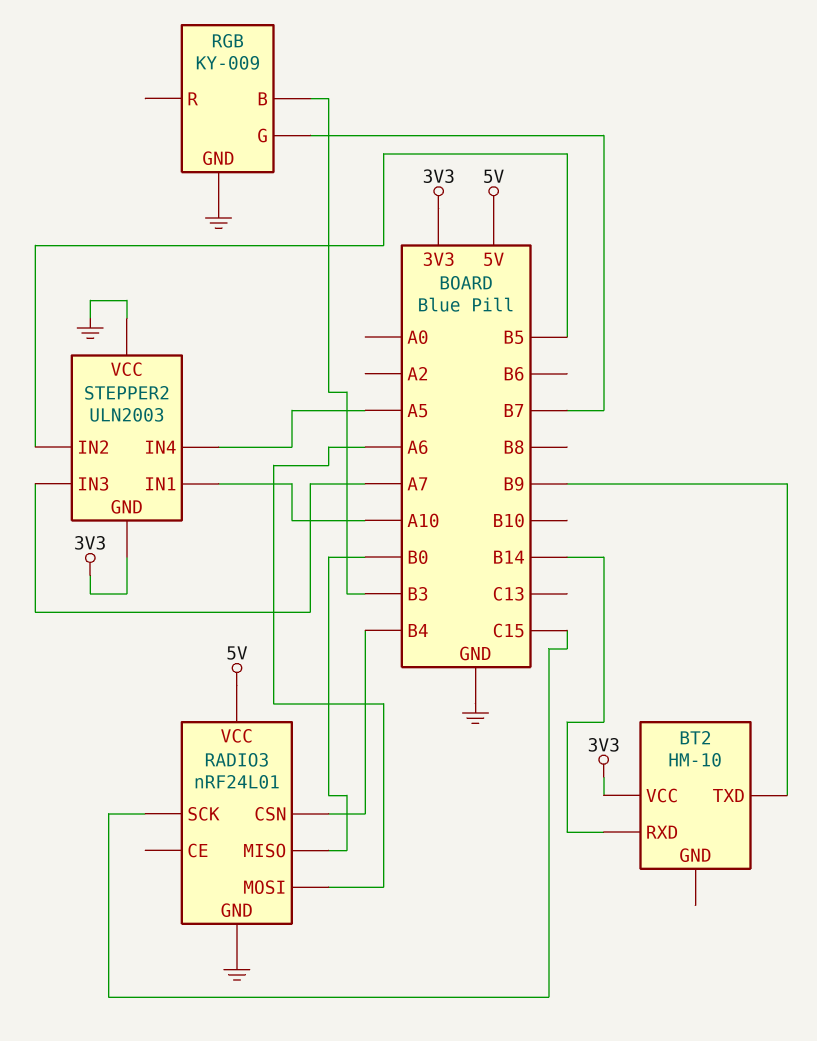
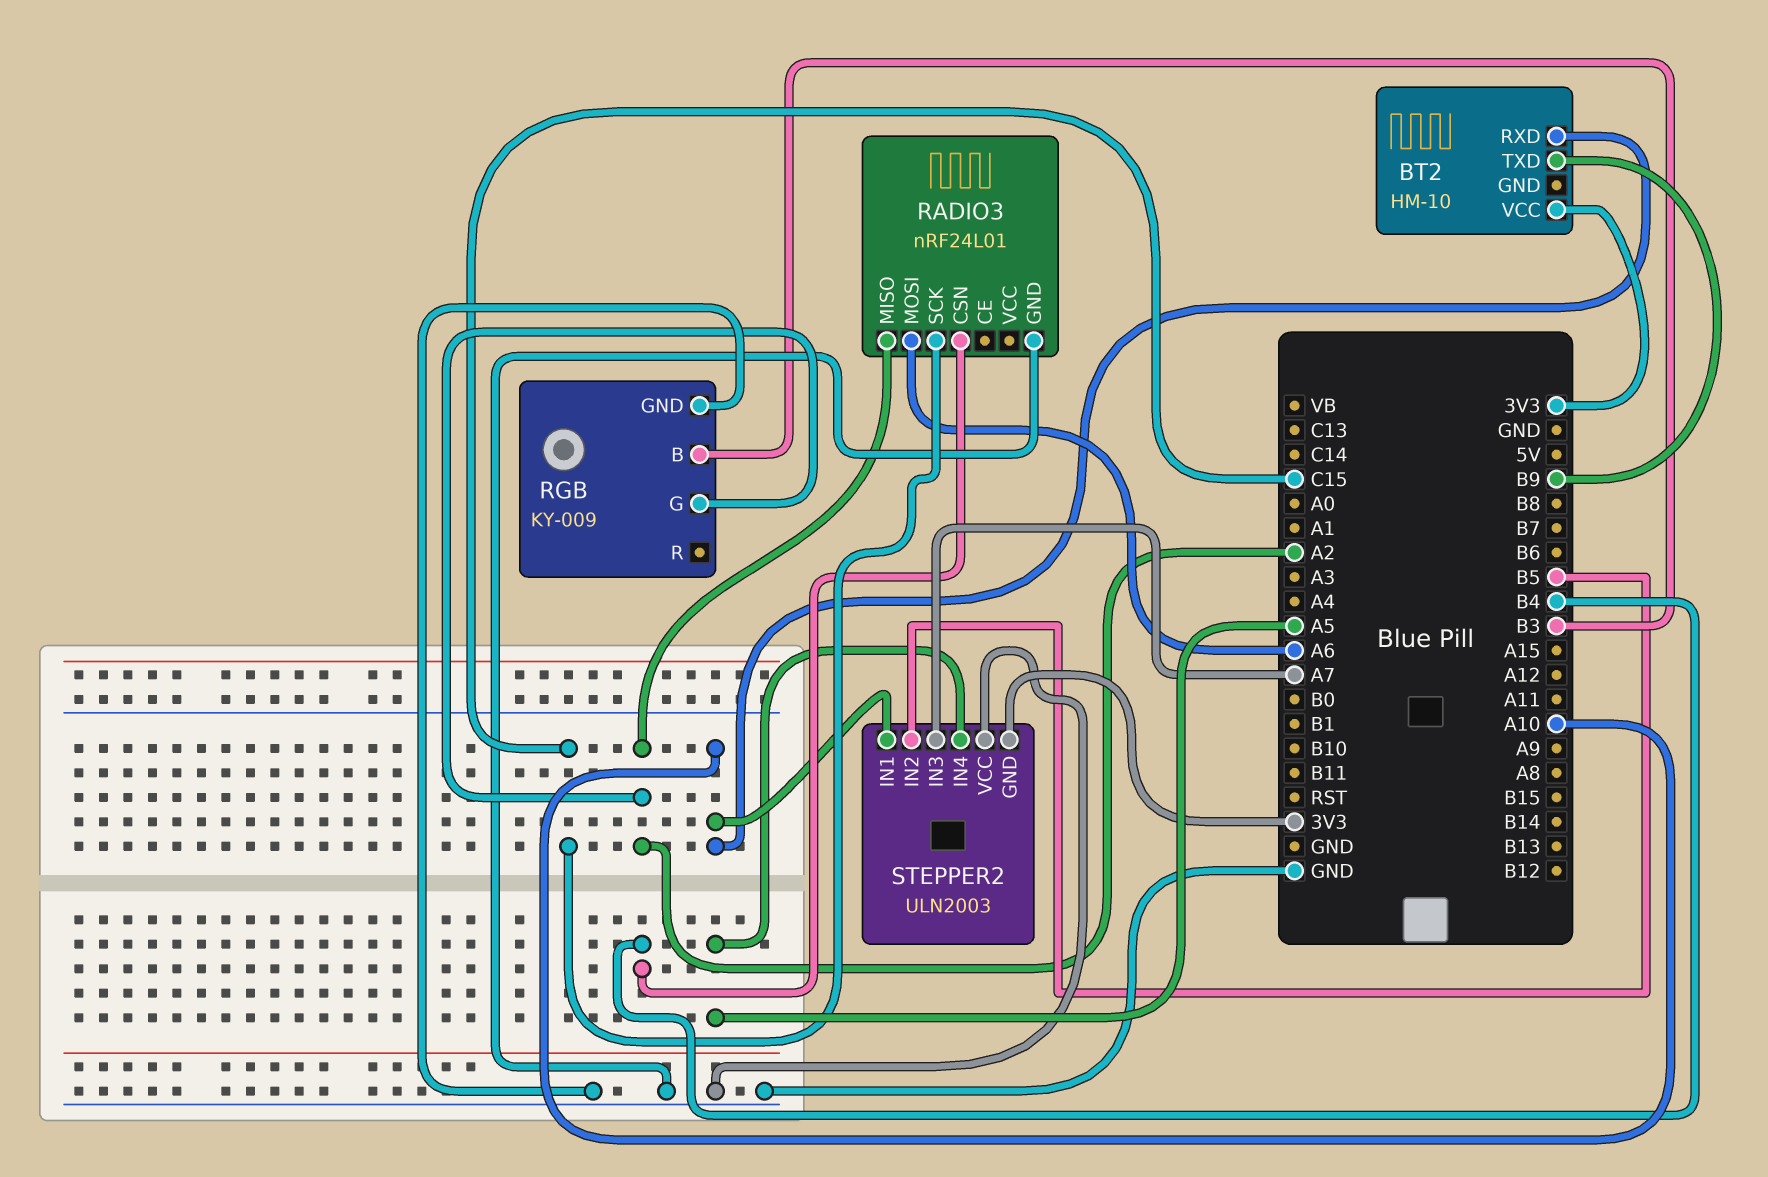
BT2 pin RXD: B14 -> A10
RADIO3 pin MISO: B0 -> A2
RADIO3 pin VCC: 5V -> none
RGB pin G: B7 -> A2

